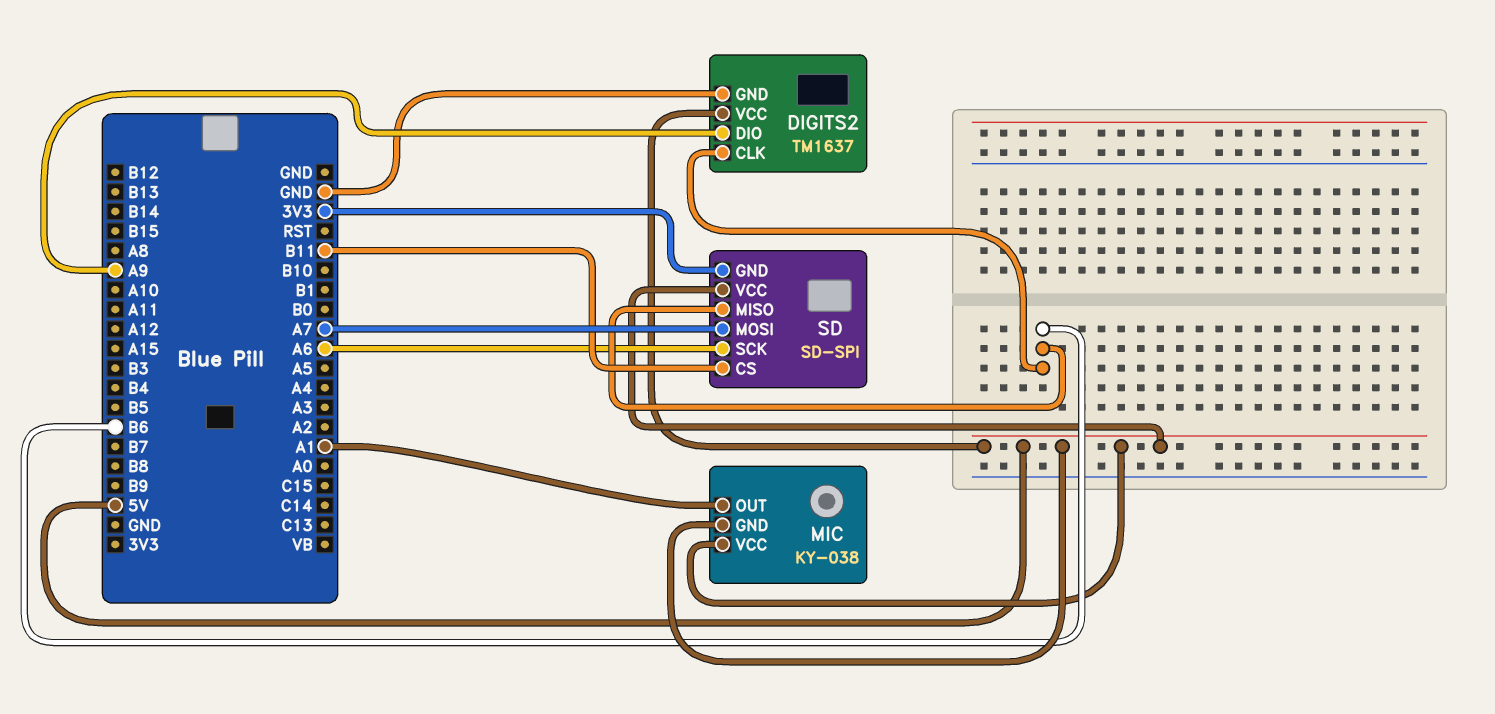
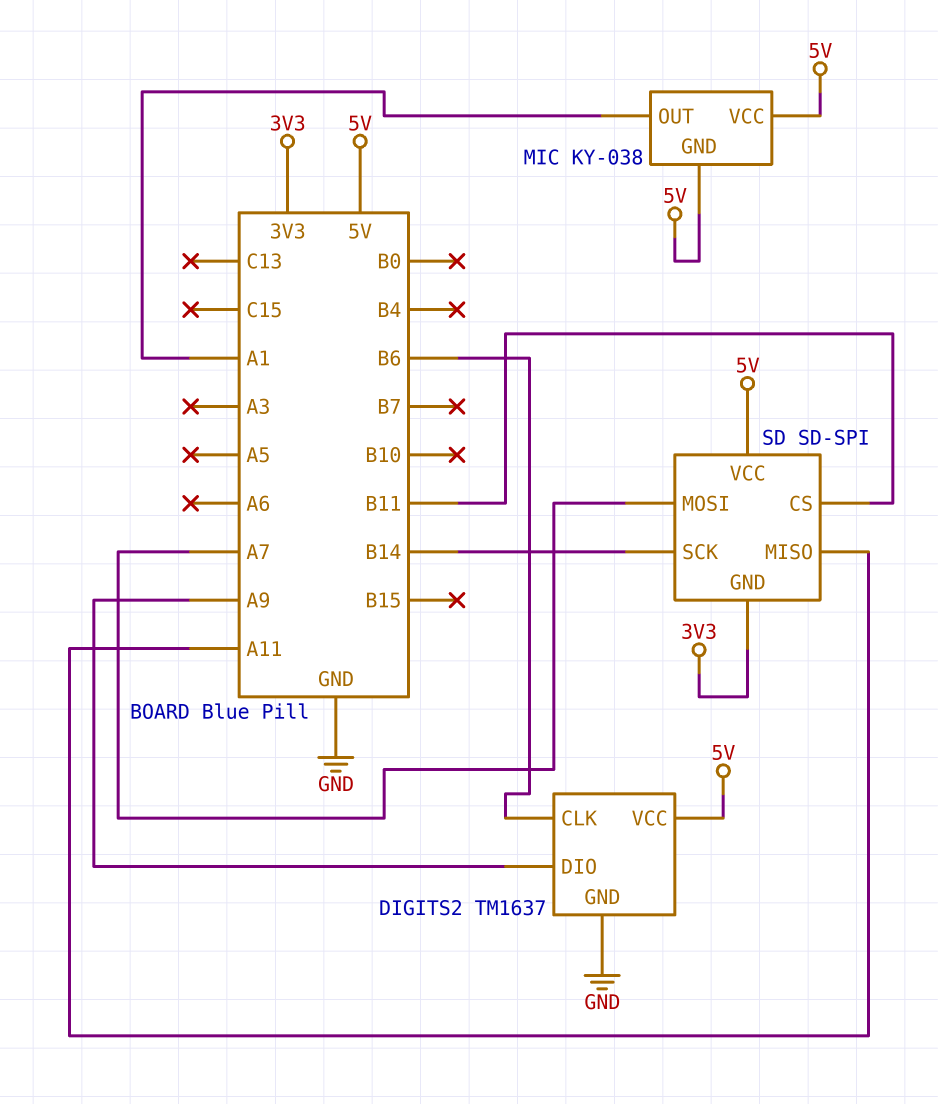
SD pin MISO: B6 -> A11
SD pin SCK: A6 -> B14

